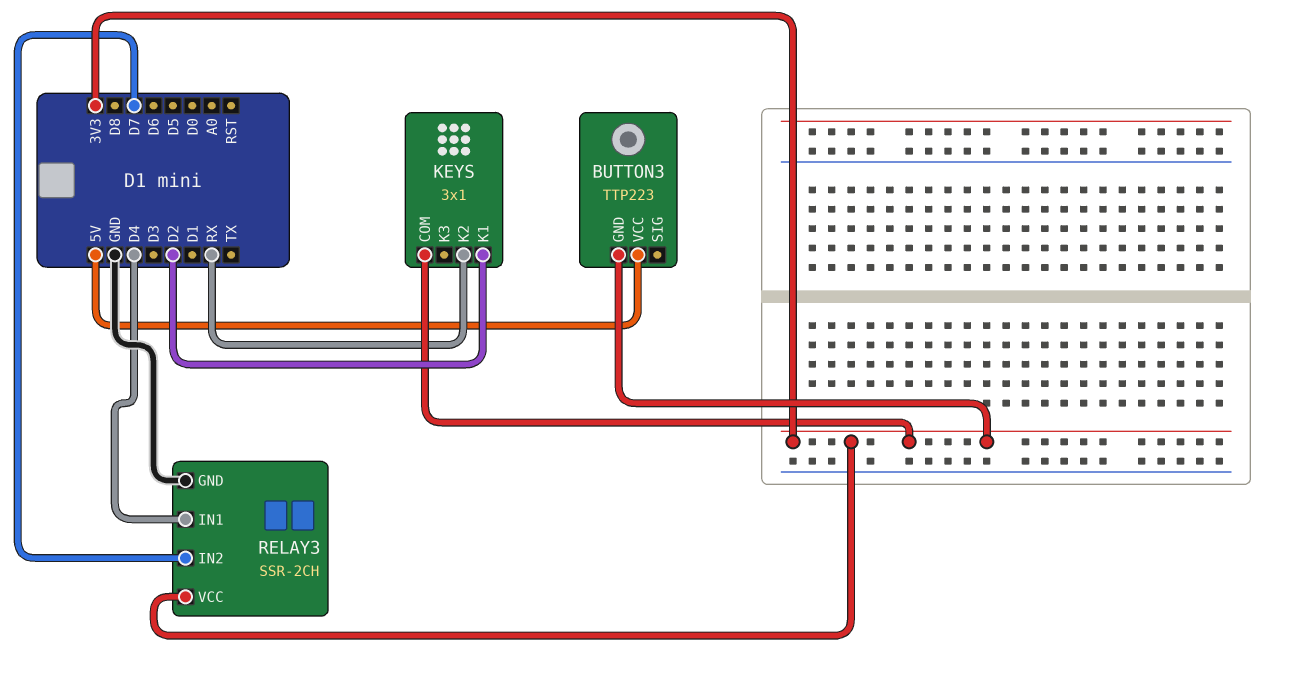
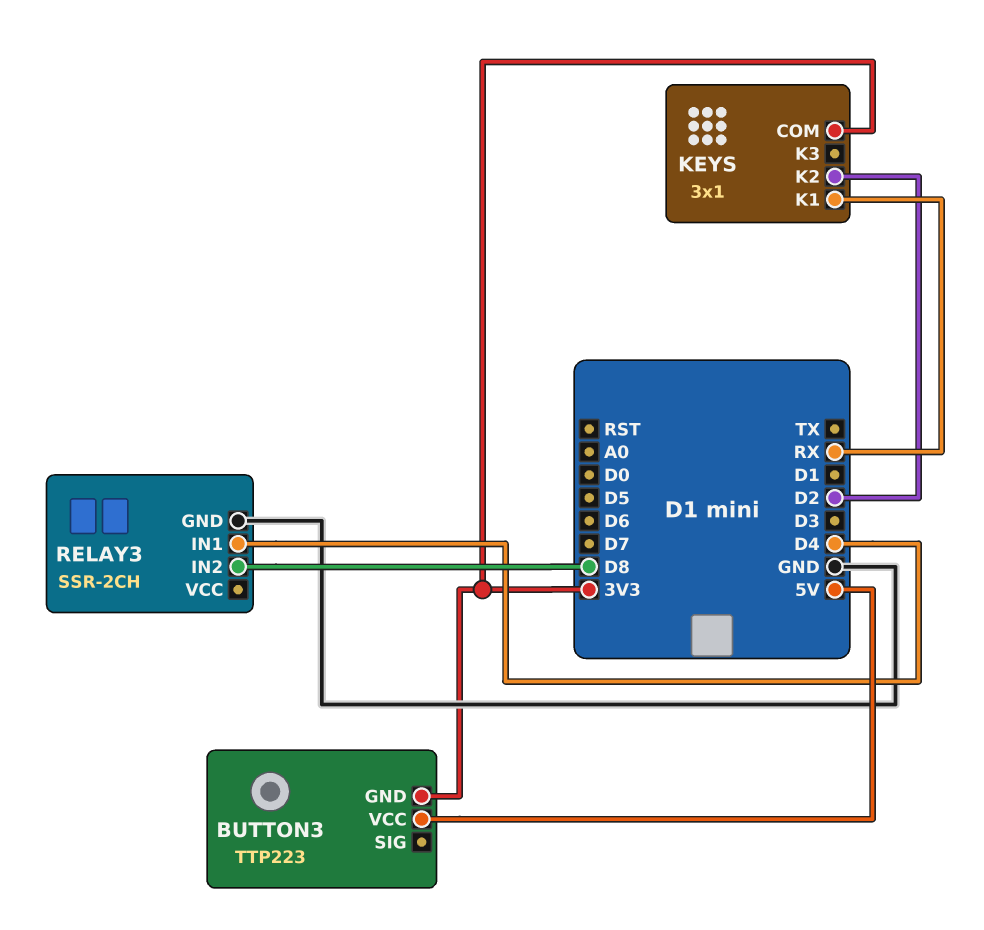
KEYS pin K1: D2 -> RX
KEYS pin K2: RX -> D2
RELAY3 pin IN2: D7 -> D8
RELAY3 pin VCC: 3V3 -> none

